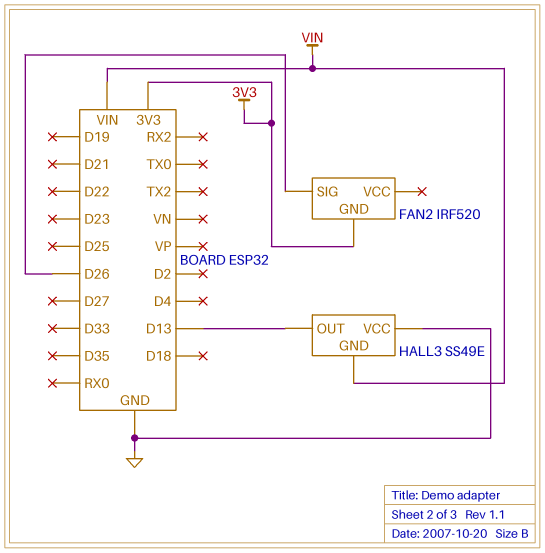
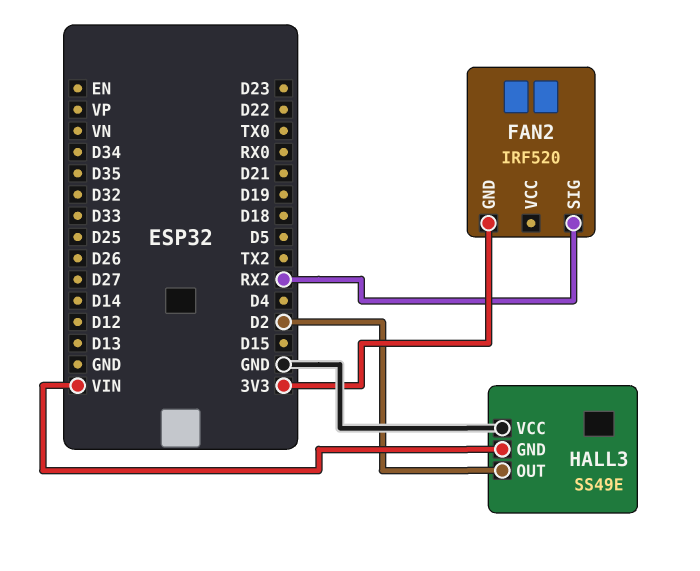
FAN2 pin SIG: D26 -> RX2
HALL3 pin OUT: D13 -> D2

